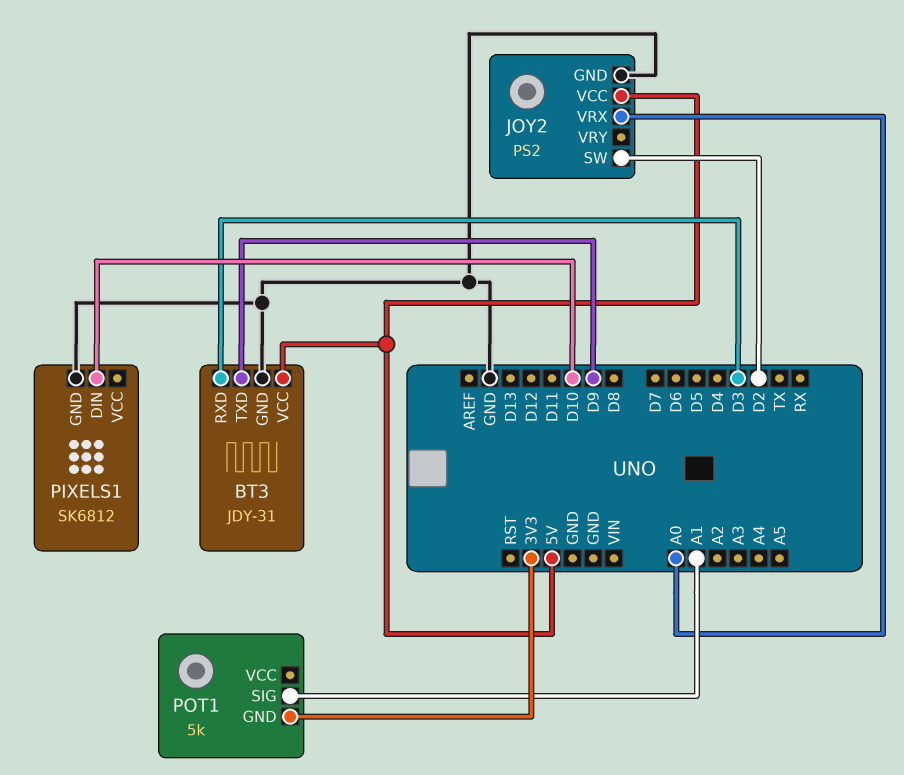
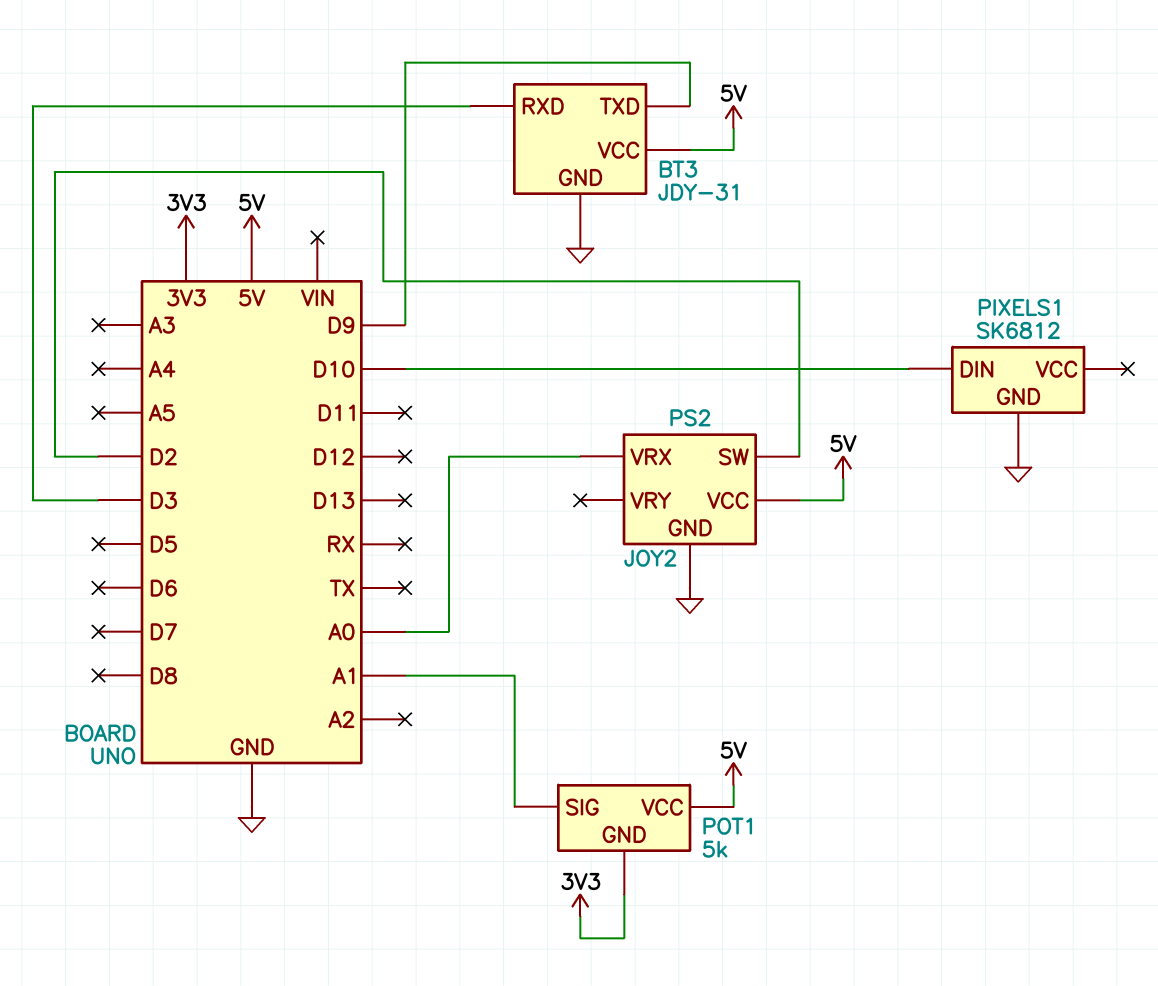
POT1 pin VCC: none -> 5V

